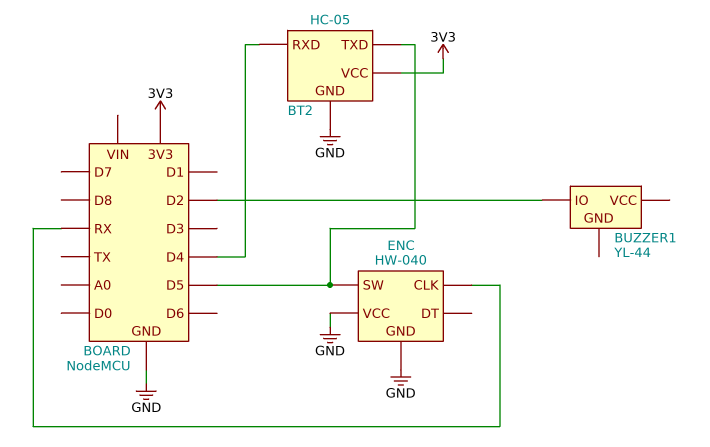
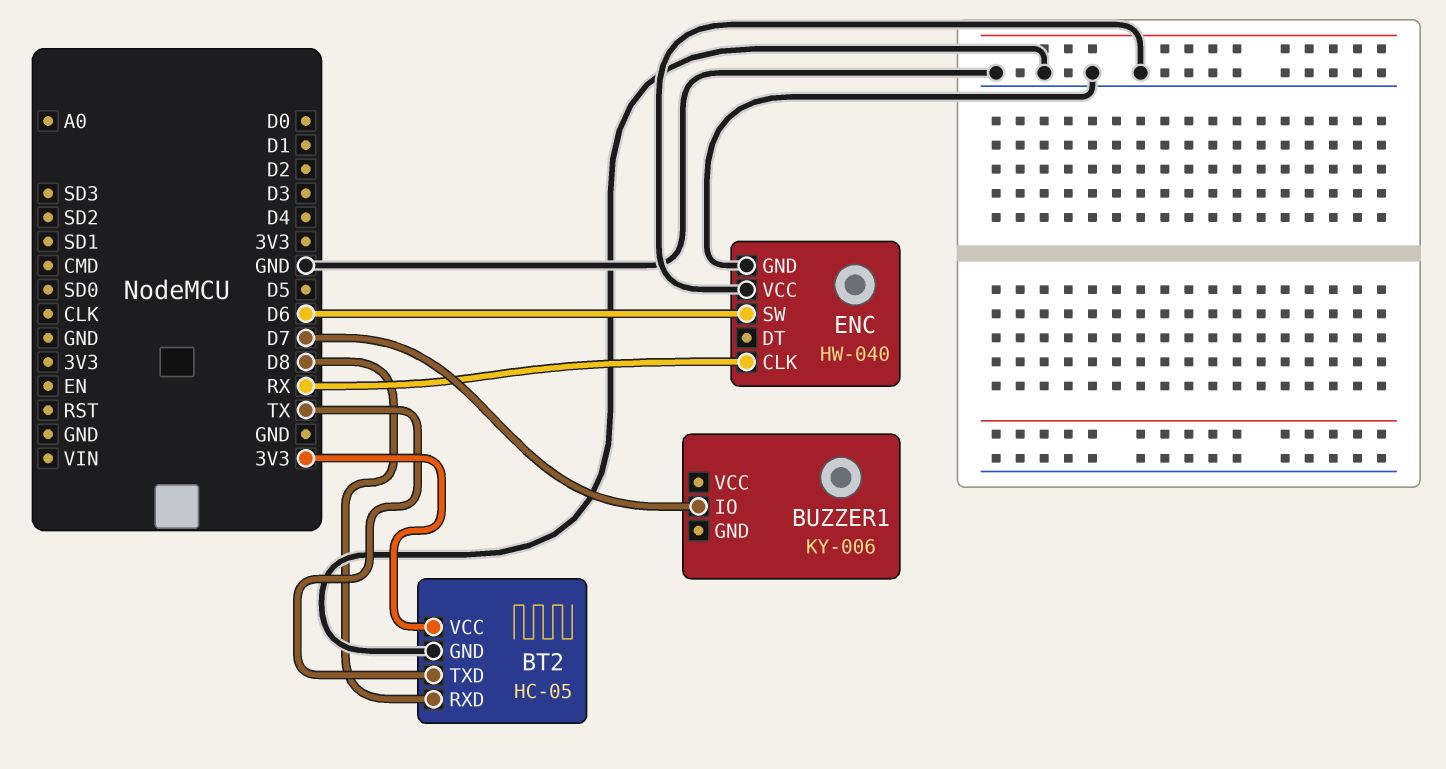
BT2 pin RXD: D4 -> D8
BT2 pin TXD: D5 -> TX
BUZZER1: YL-44 -> KY-006
BUZZER1 pin IO: D2 -> D7
ENC pin SW: D5 -> D6

